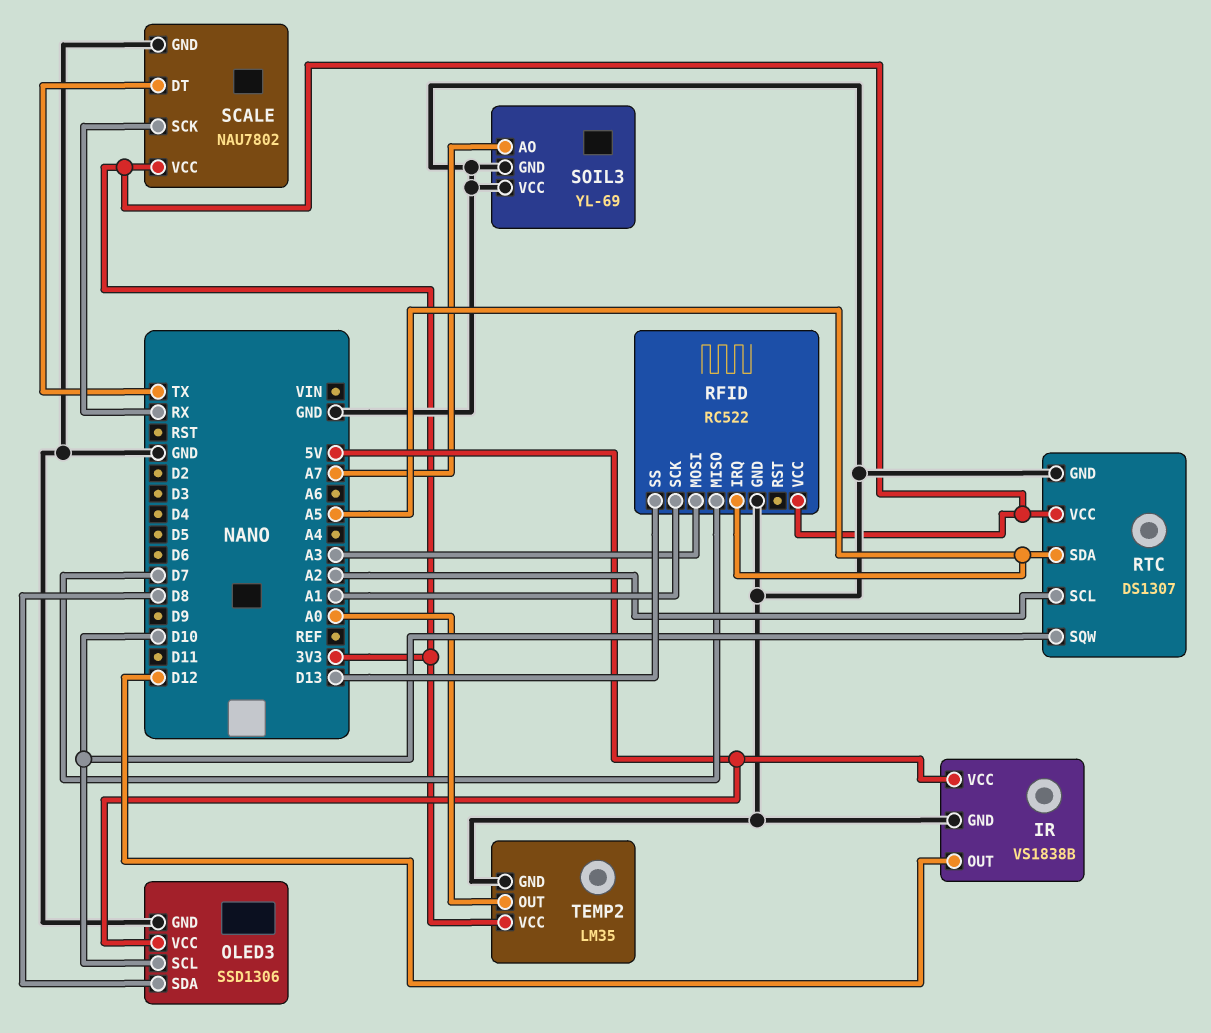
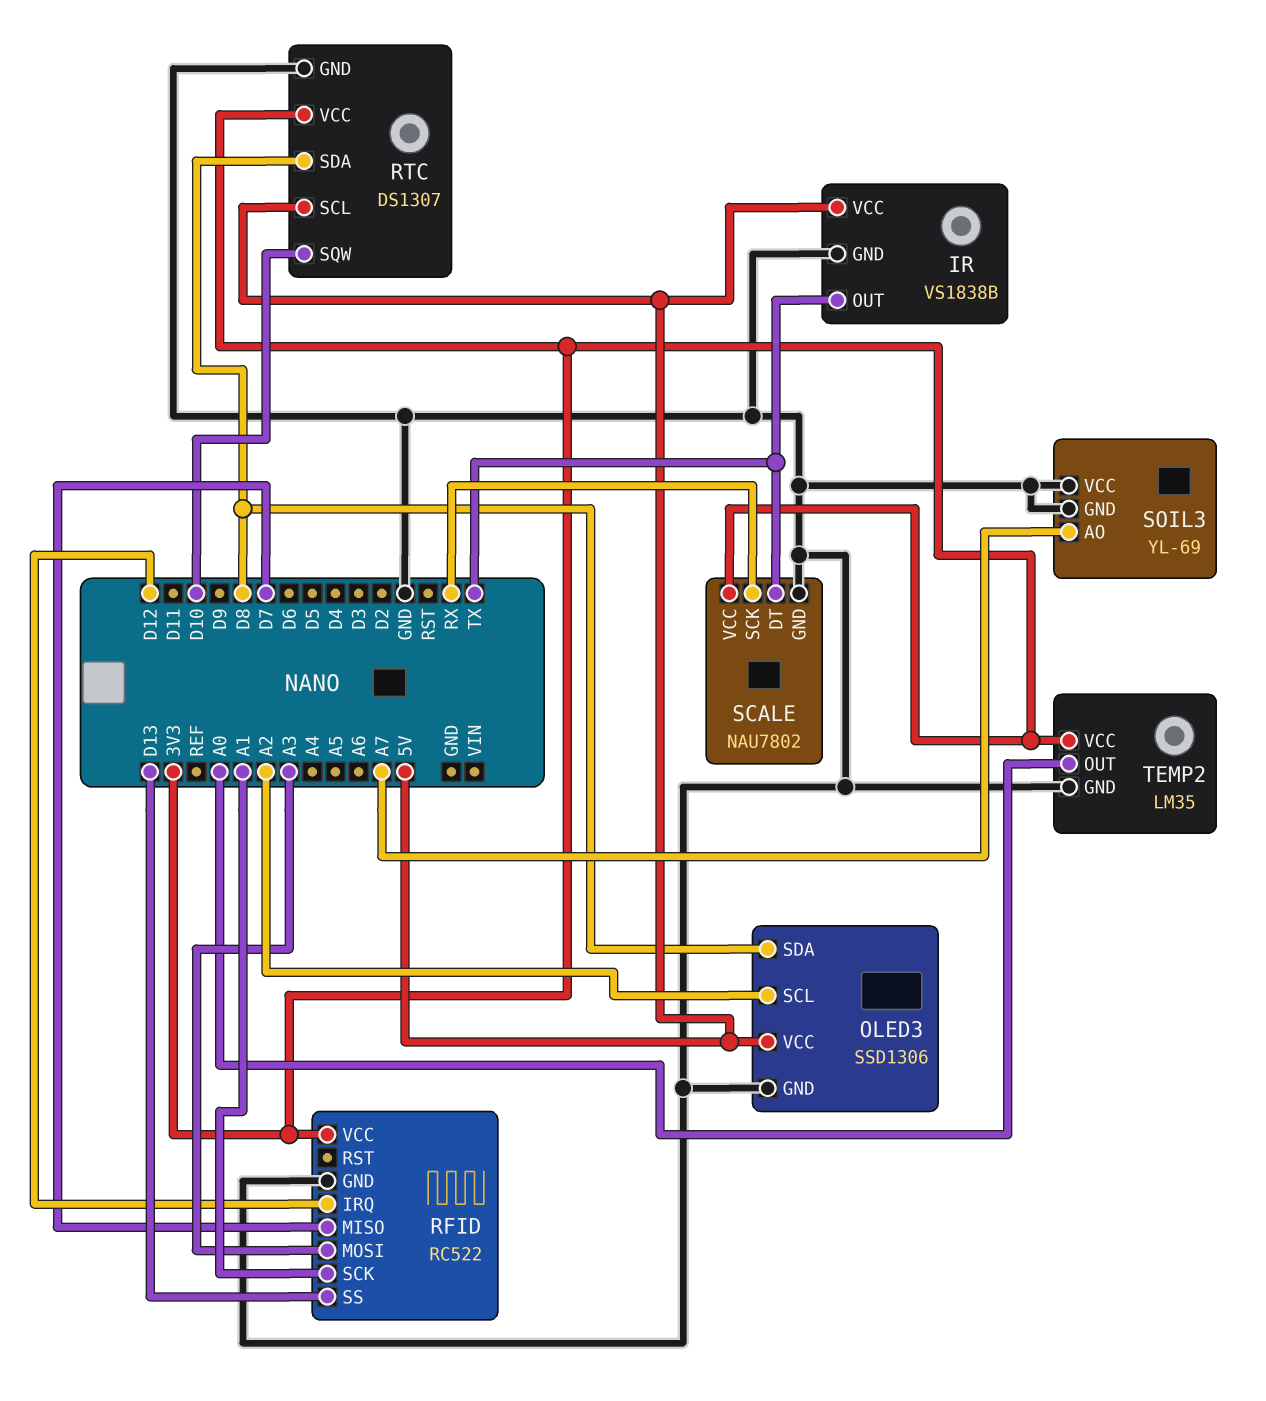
IR pin OUT: D12 -> TX
OLED3 pin SCL: D10 -> A2
RFID pin IRQ: A5 -> D12
RTC pin SCL: A2 -> 5V
RTC pin SDA: A5 -> D8

